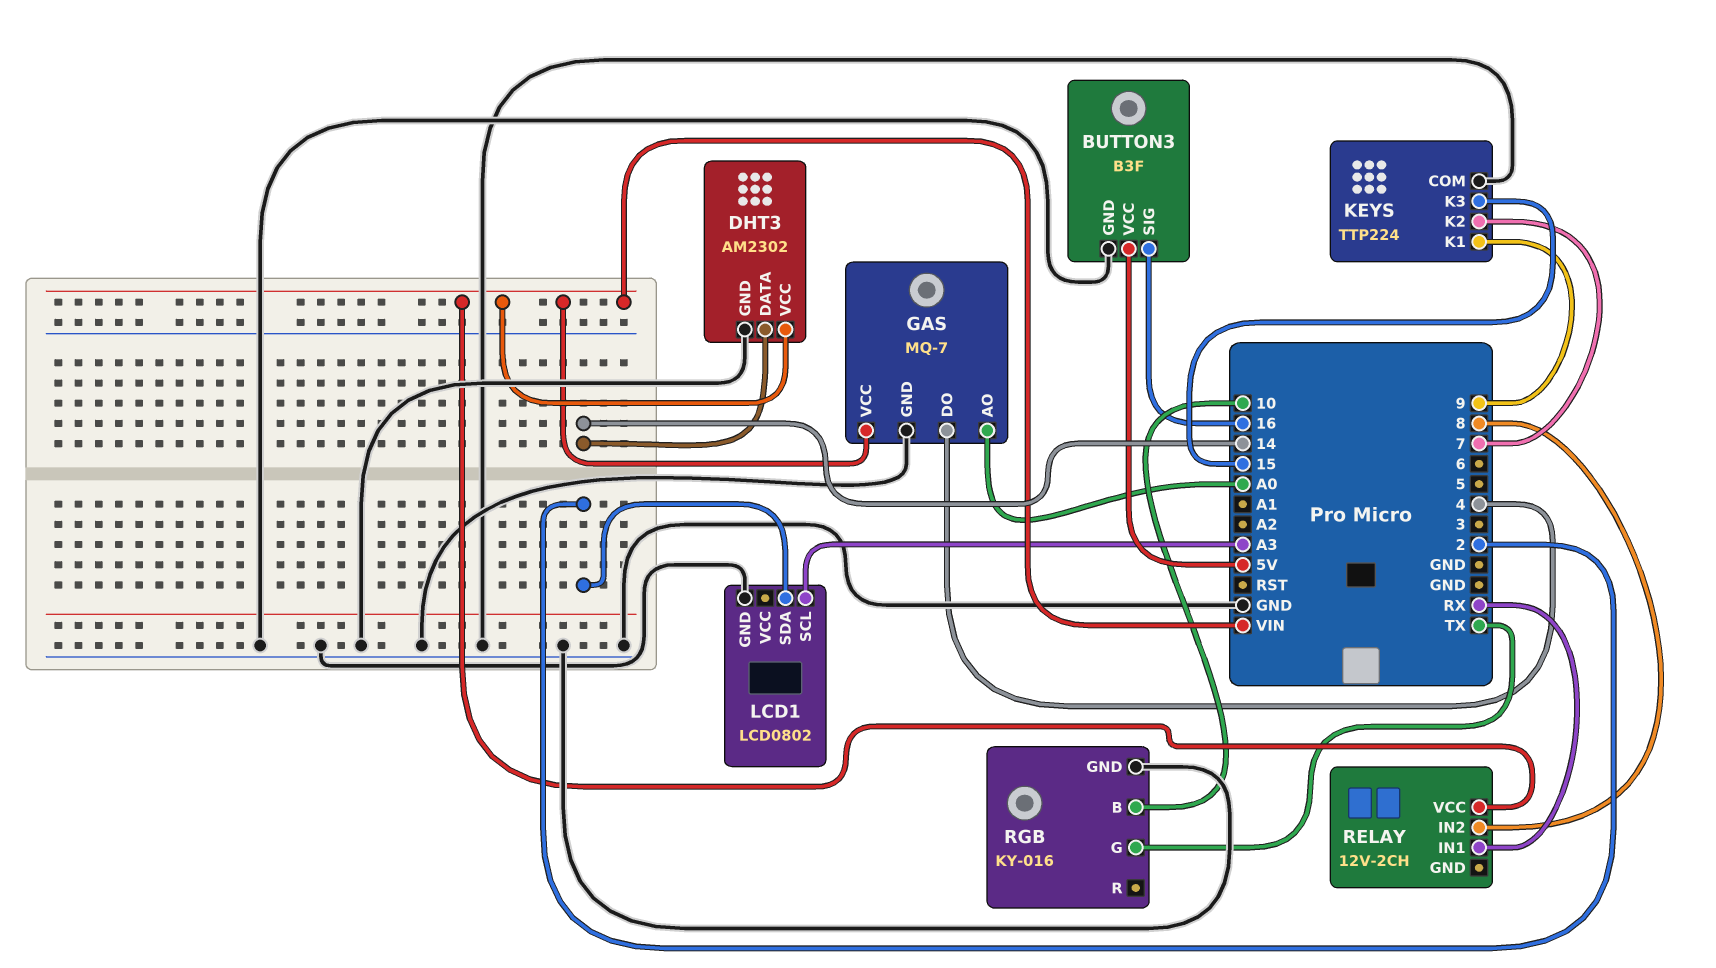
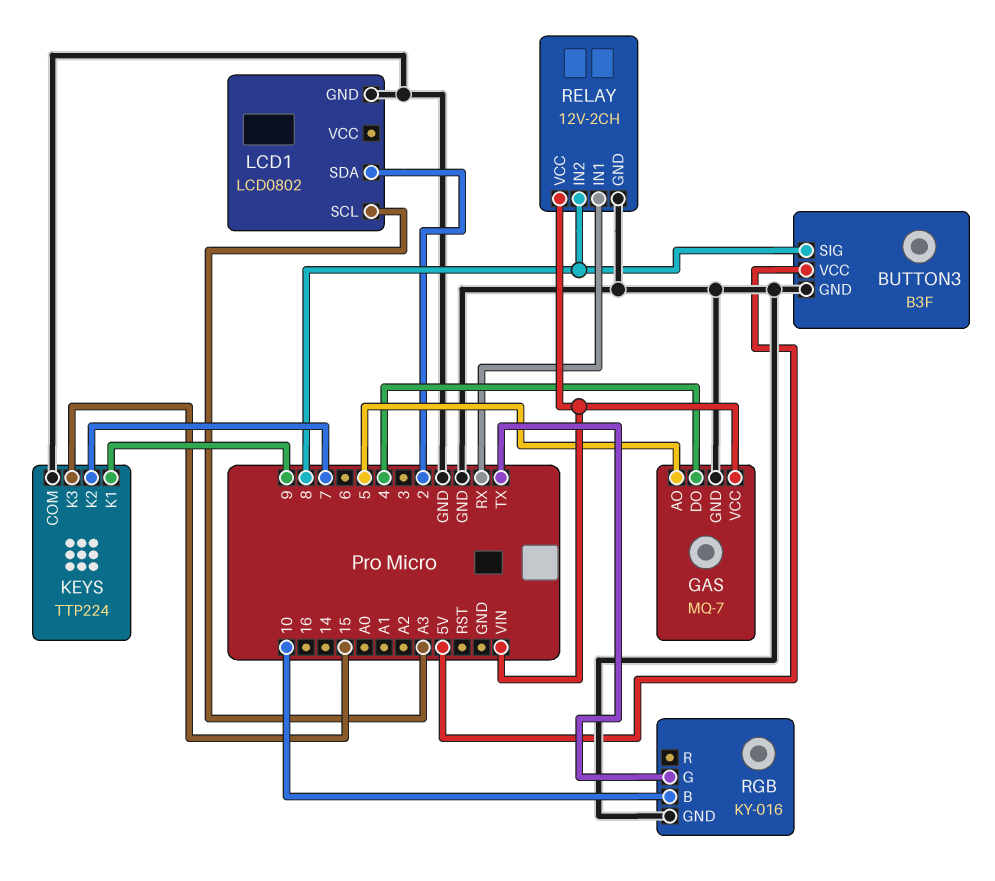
BUTTON3 pin SIG: 16 -> 8
DHT3: AM2302 -> none
DHT3 pin DATA: 14 -> none
DHT3 pin GND: GND -> none
DHT3 pin VCC: VIN -> none
GAS pin AO: A0 -> 5
RELAY pin GND: none -> GND

